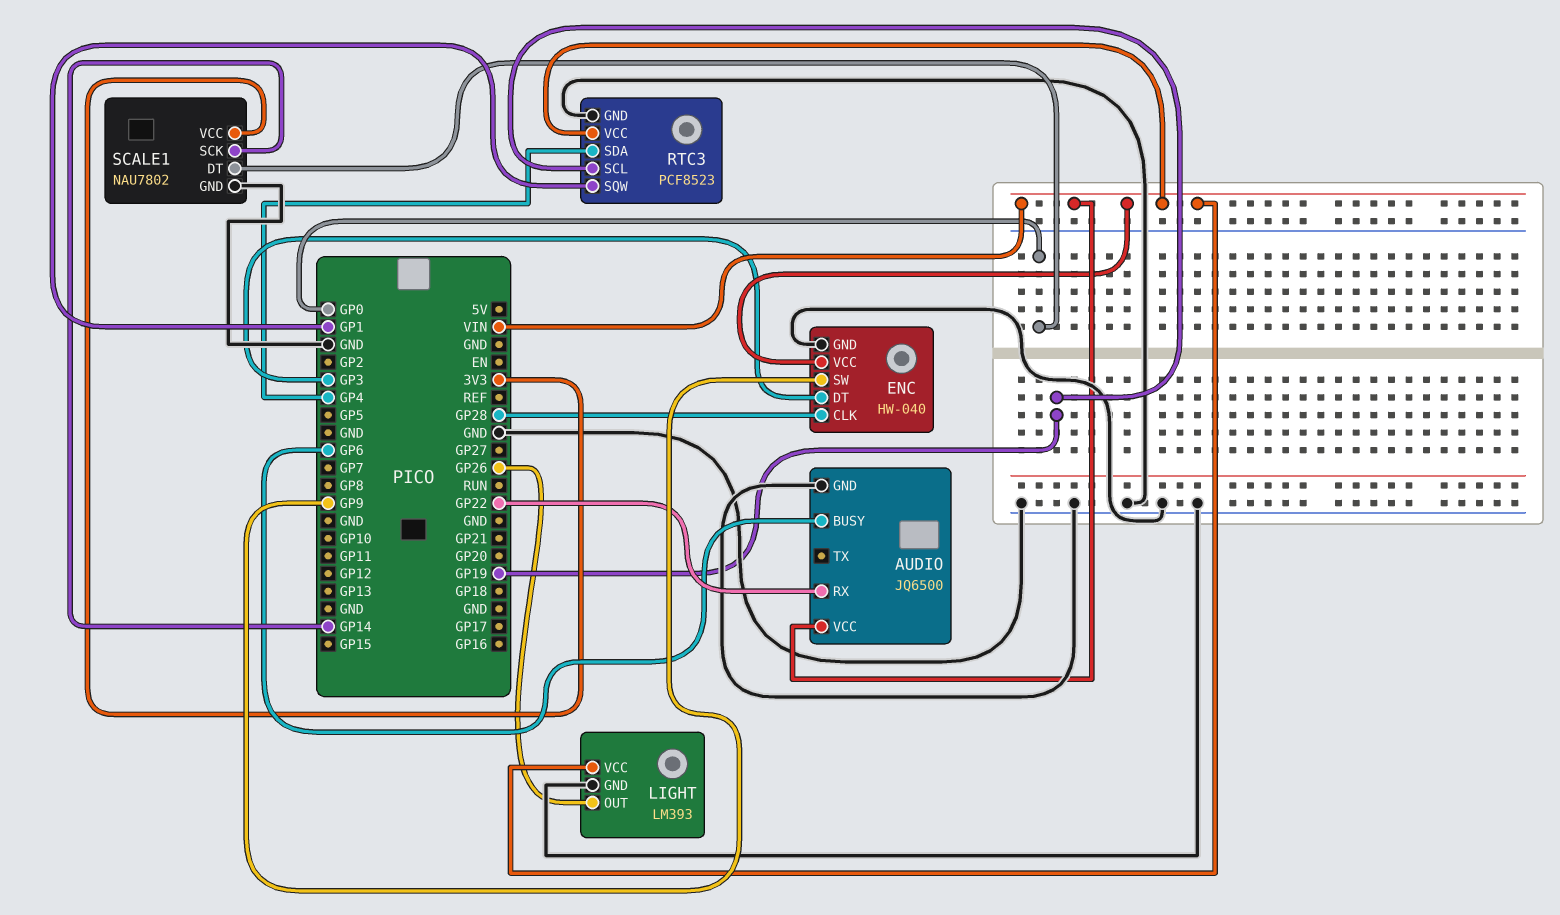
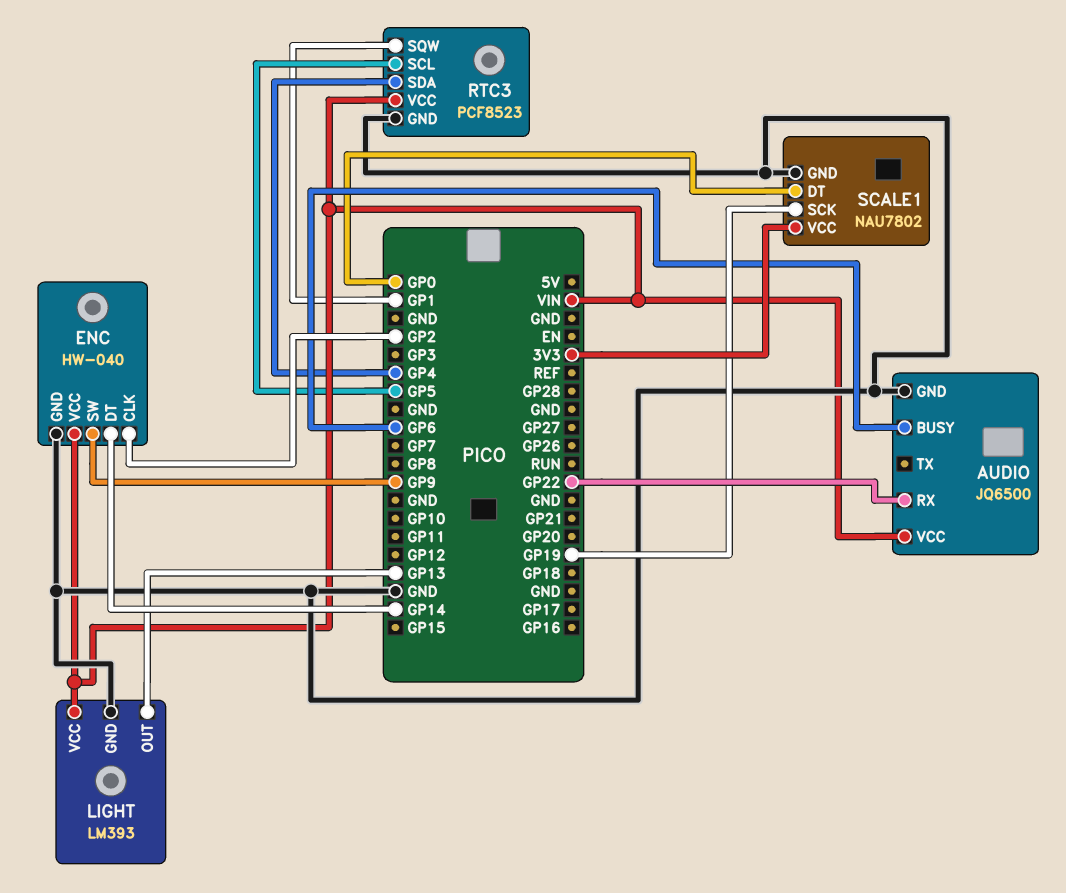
ENC pin CLK: GP28 -> GP2
ENC pin DT: GP3 -> GP14
LIGHT pin OUT: GP26 -> GP13
RTC3 pin SCL: GP19 -> GP5
SCALE1 pin SCK: GP14 -> GP19

